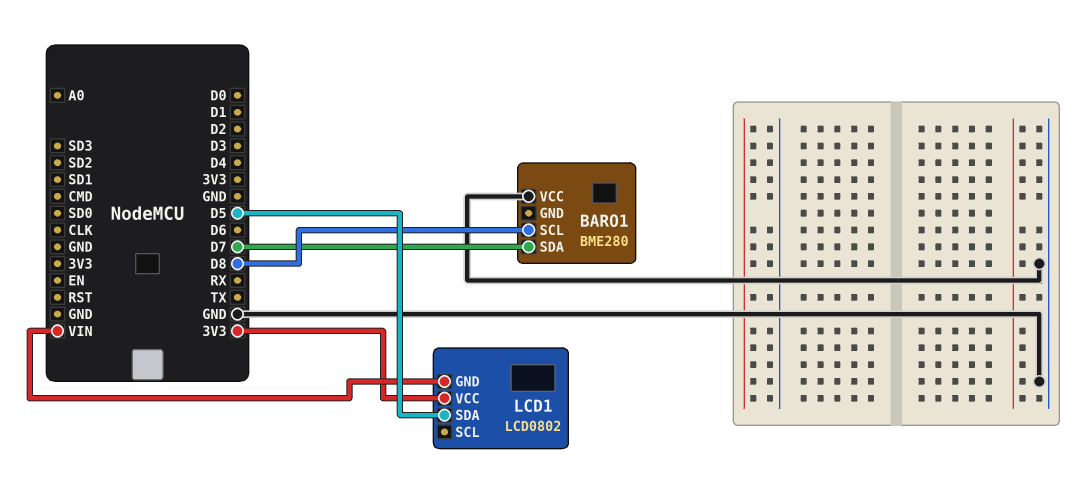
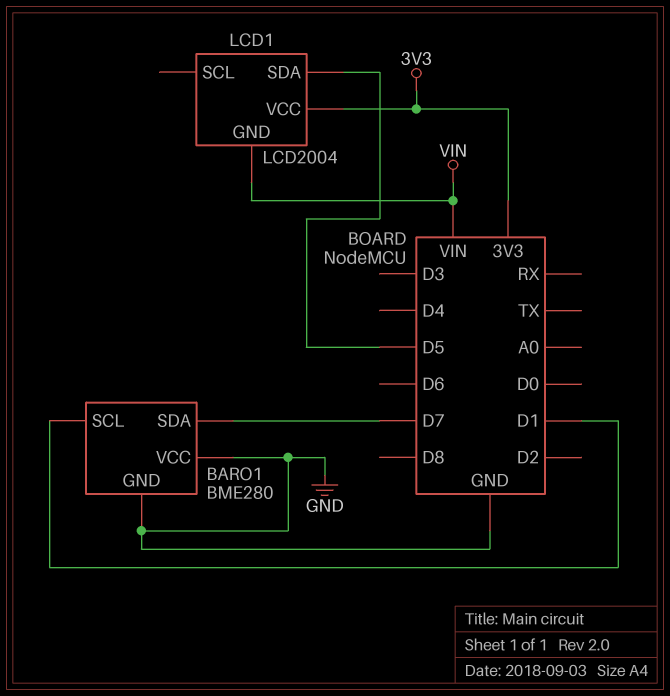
BARO1 pin GND: none -> GND
BARO1 pin SCL: D8 -> D1
LCD1: LCD0802 -> LCD2004

